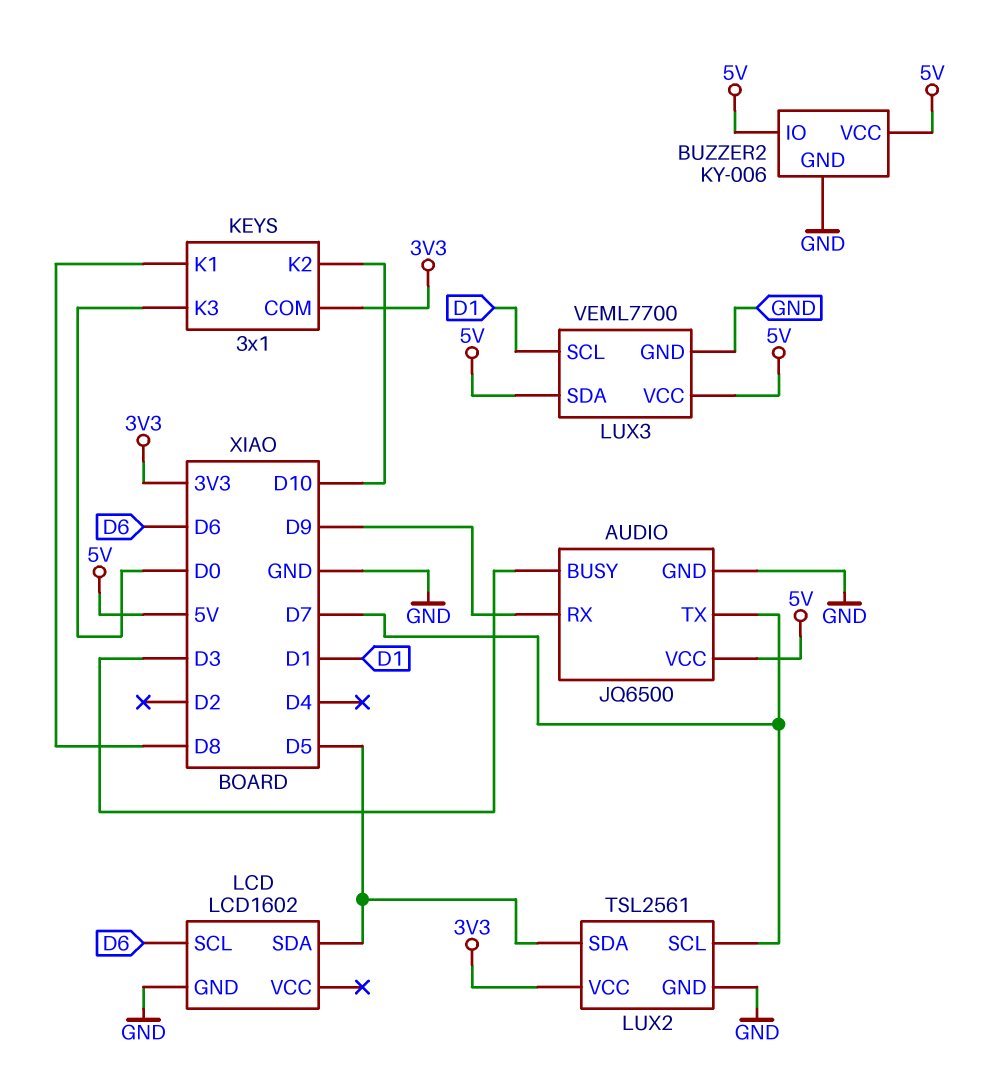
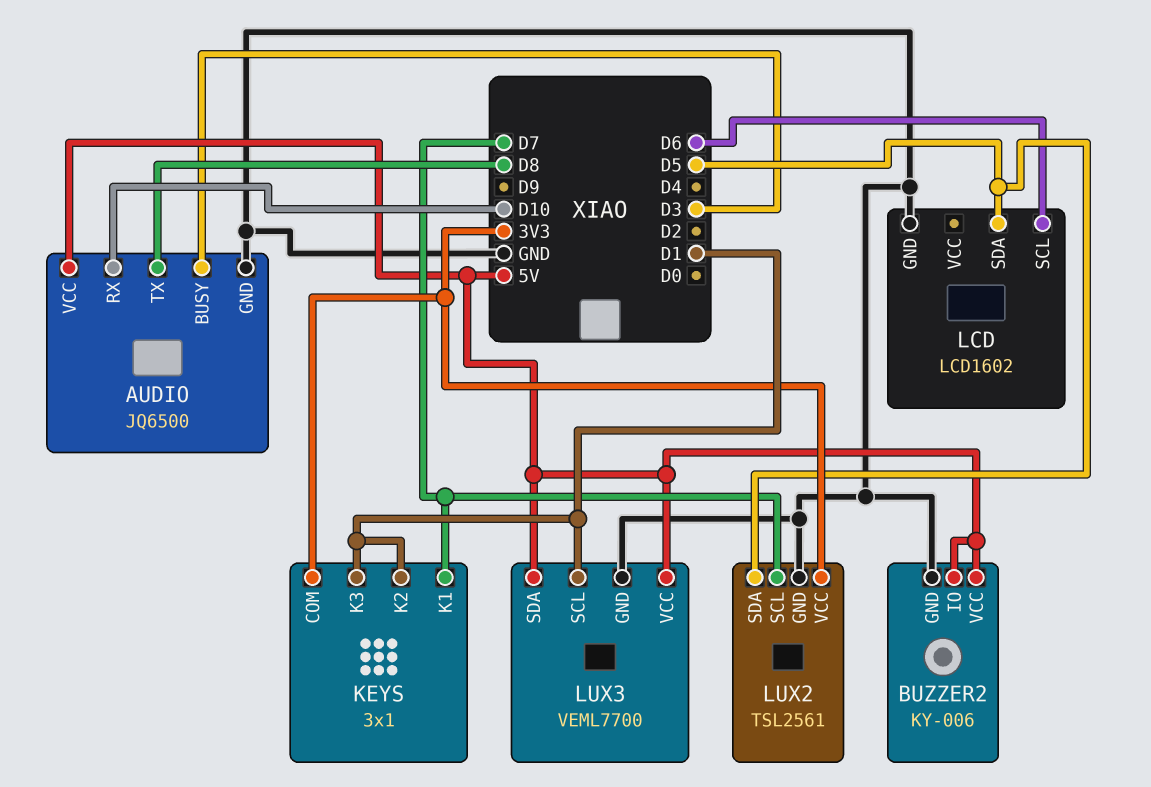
AUDIO pin RX: D9 -> D10
AUDIO pin TX: D7 -> D8
KEYS pin K1: D8 -> D7
KEYS pin K2: D10 -> D1
KEYS pin K3: D0 -> D1

